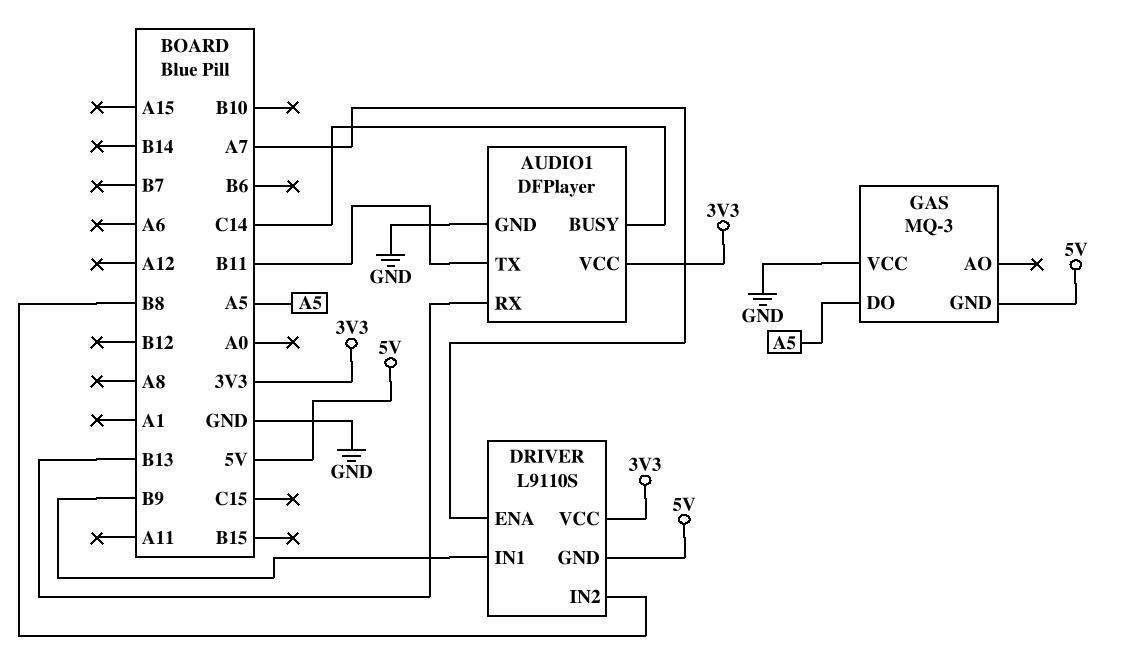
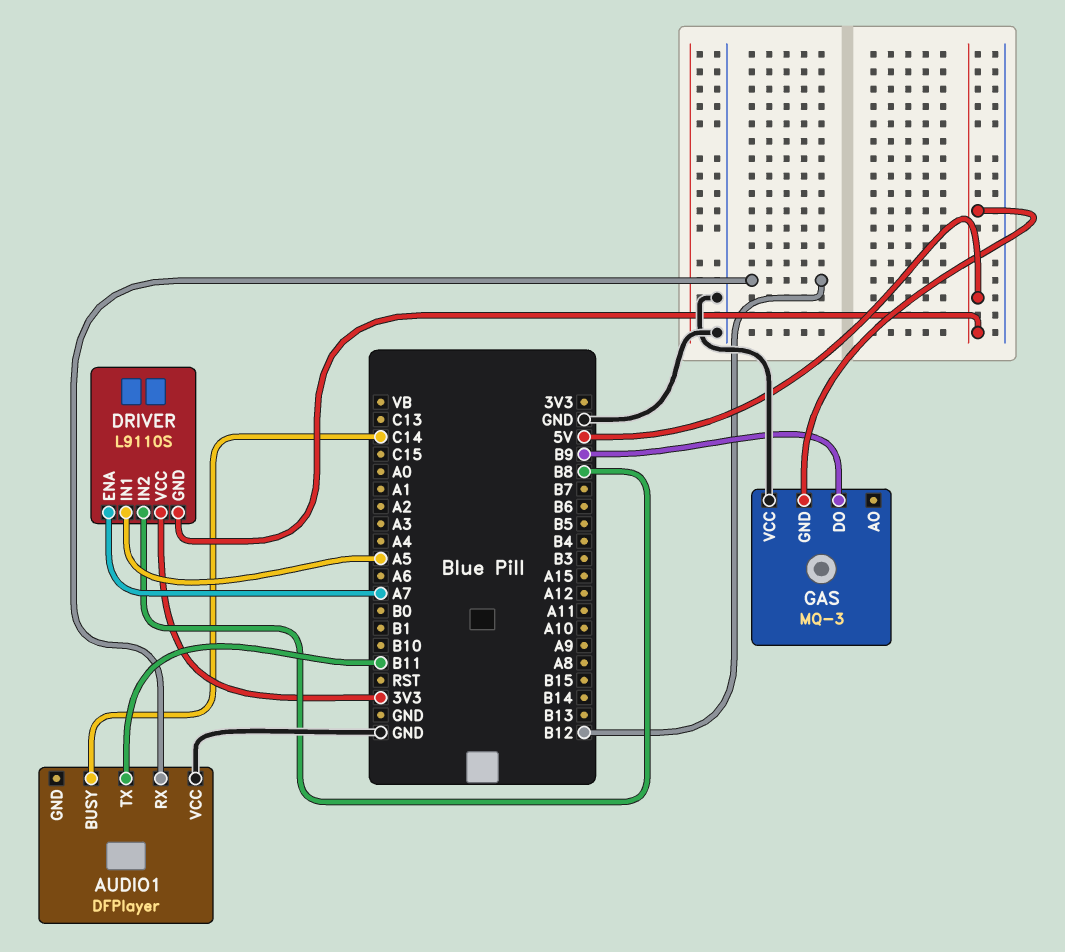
AUDIO1 pin GND: GND -> none
AUDIO1 pin RX: B13 -> B12
AUDIO1 pin VCC: 3V3 -> GND
DRIVER pin IN1: B9 -> A5
GAS pin DO: A5 -> B9

